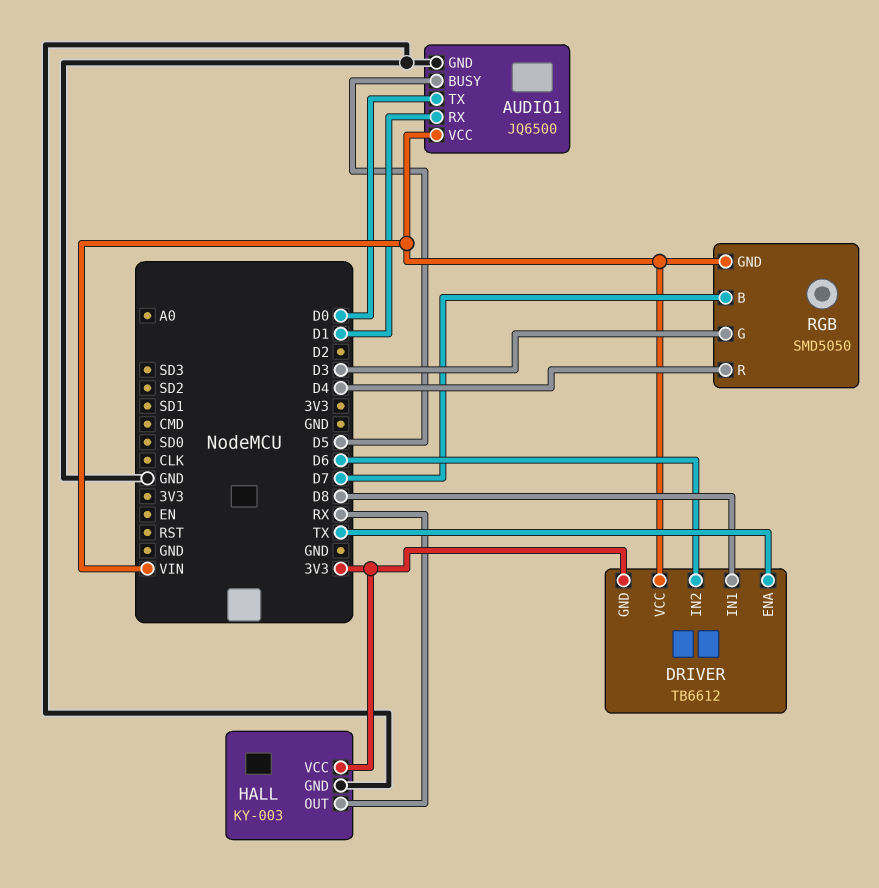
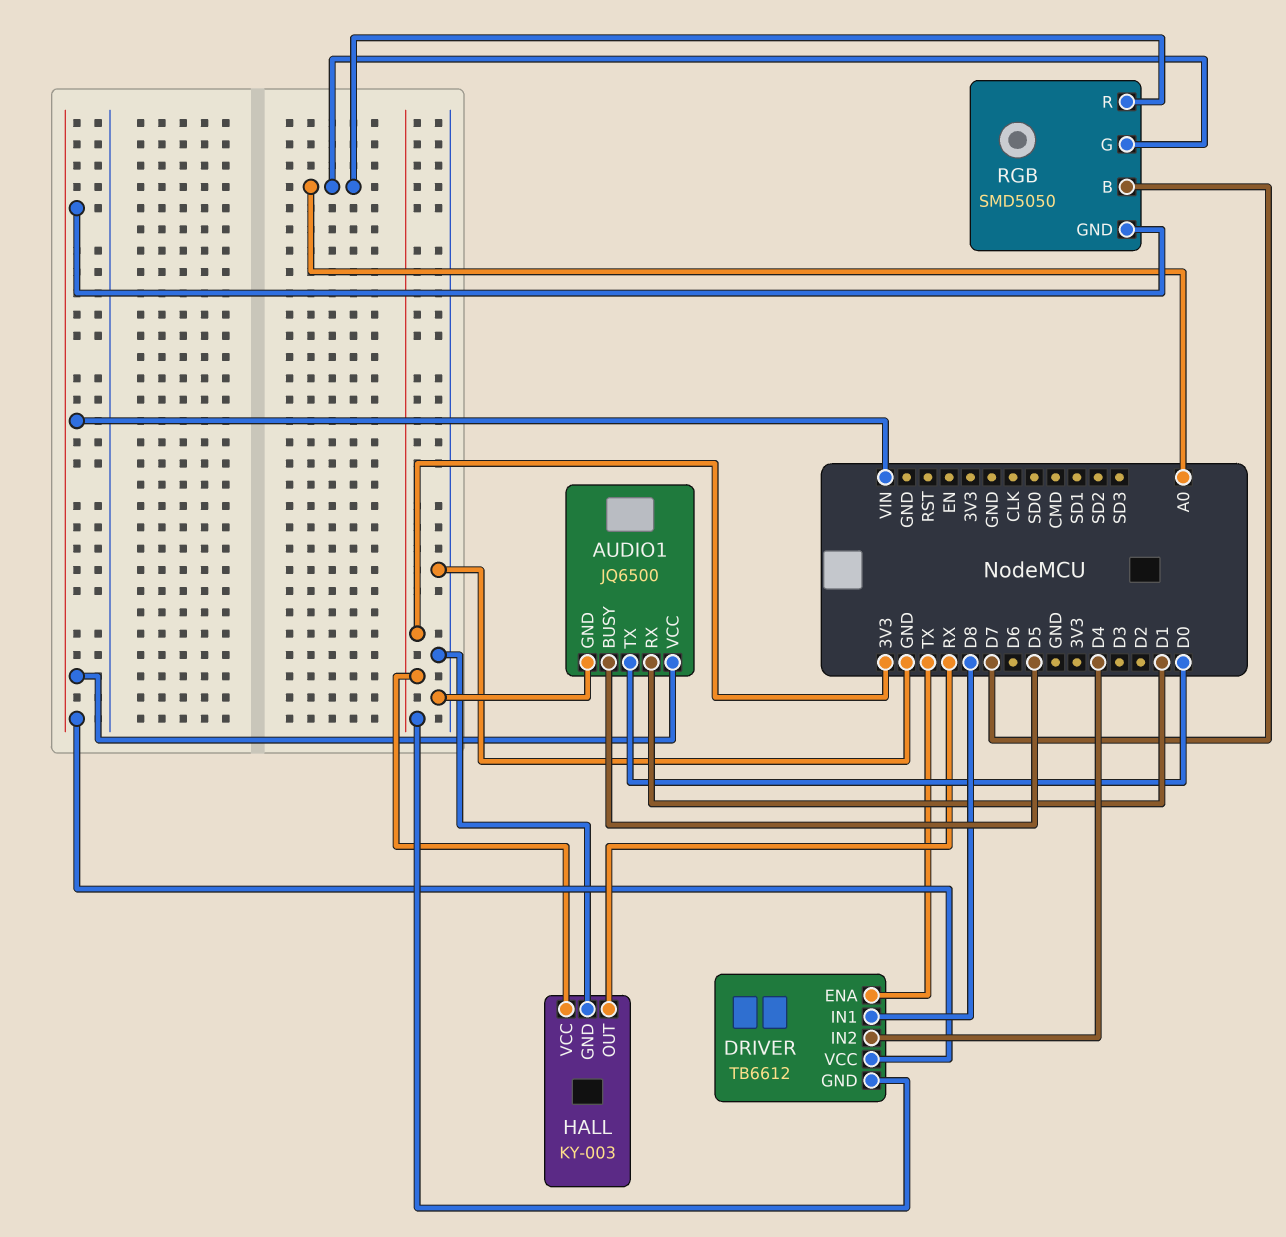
DRIVER pin IN2: D6 -> D4
RGB pin G: D3 -> A0
RGB pin R: D4 -> A0

